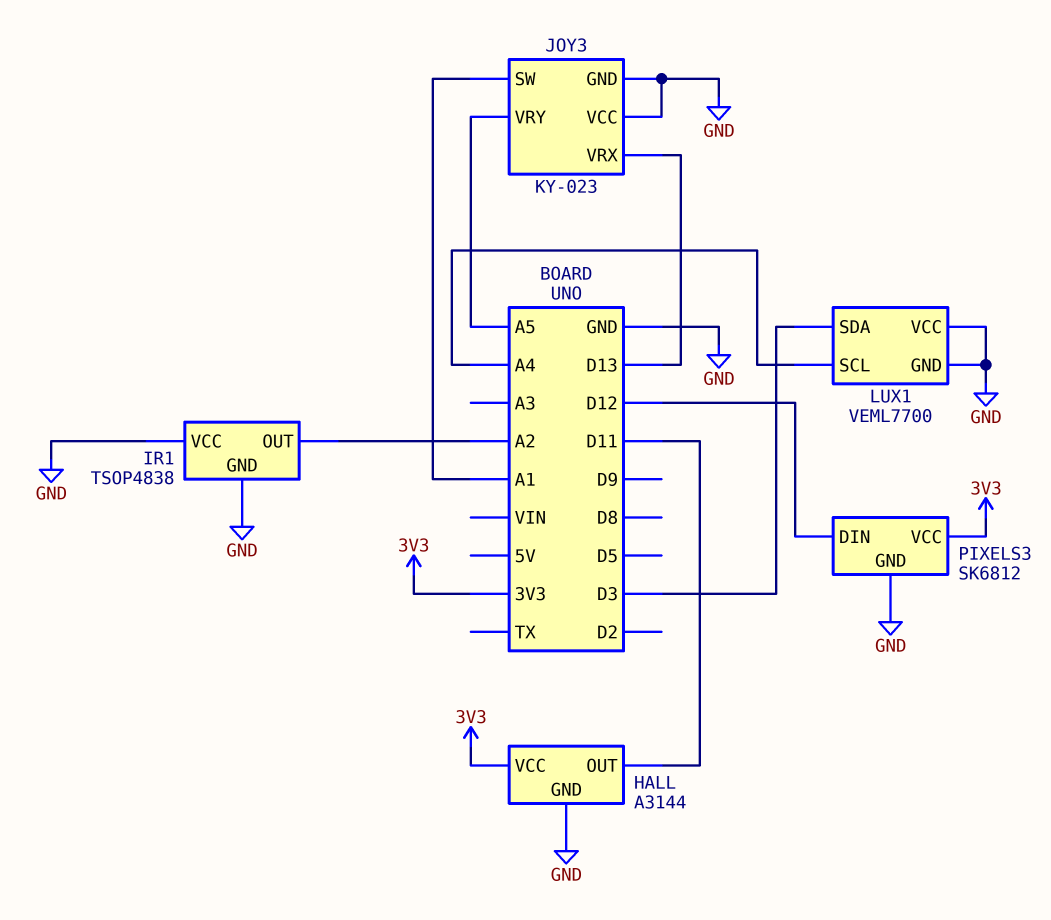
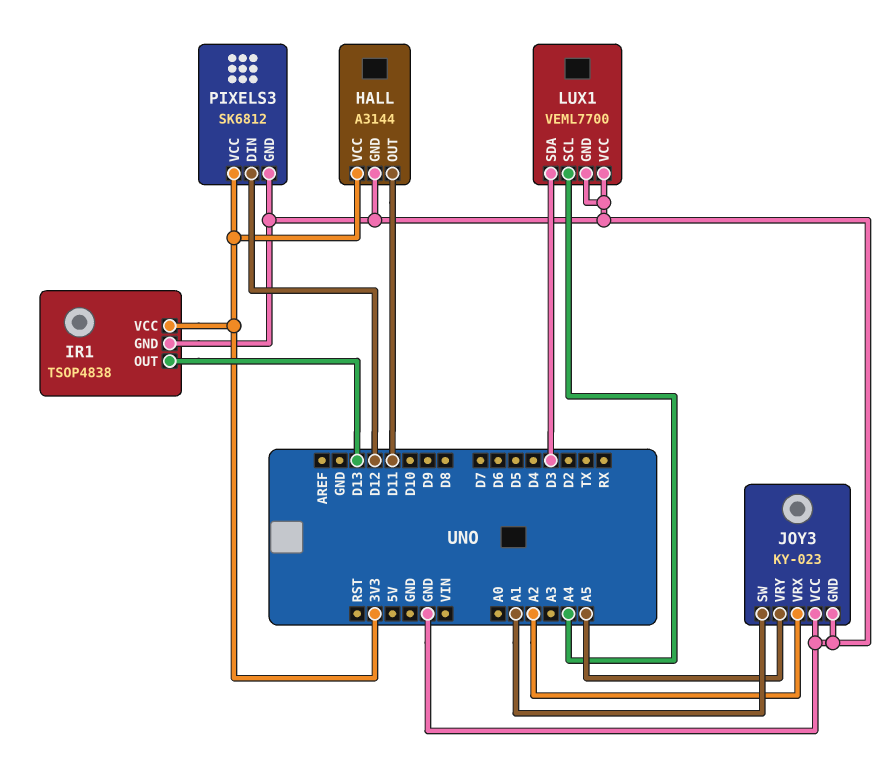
IR1 pin OUT: A2 -> D13
IR1 pin VCC: GND -> 3V3
JOY3 pin VRX: D13 -> A2

